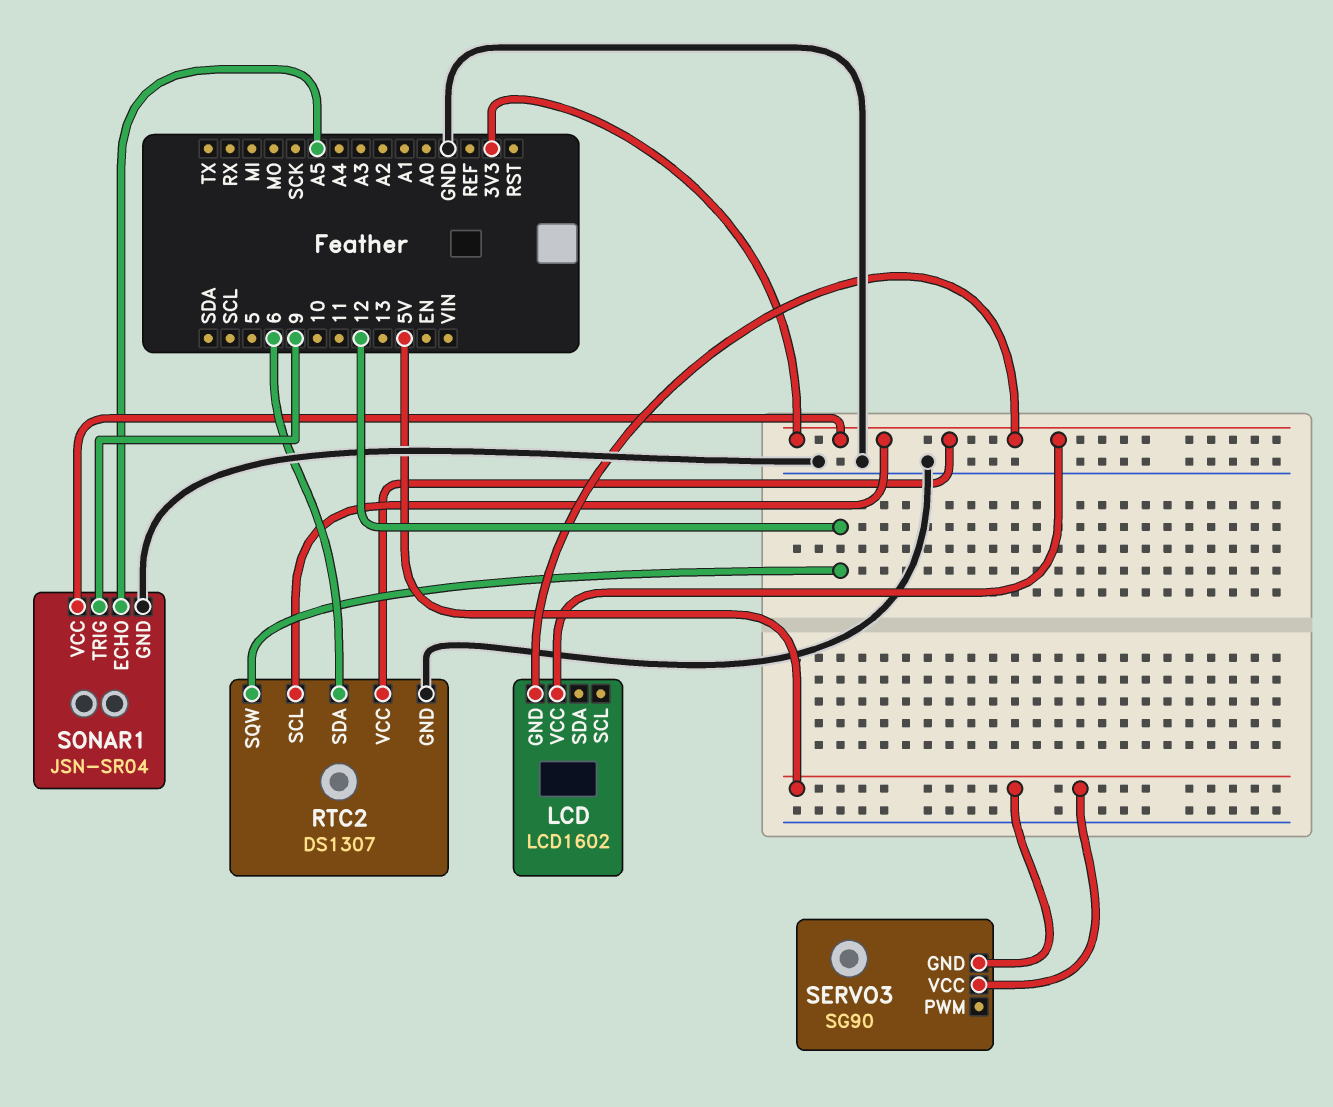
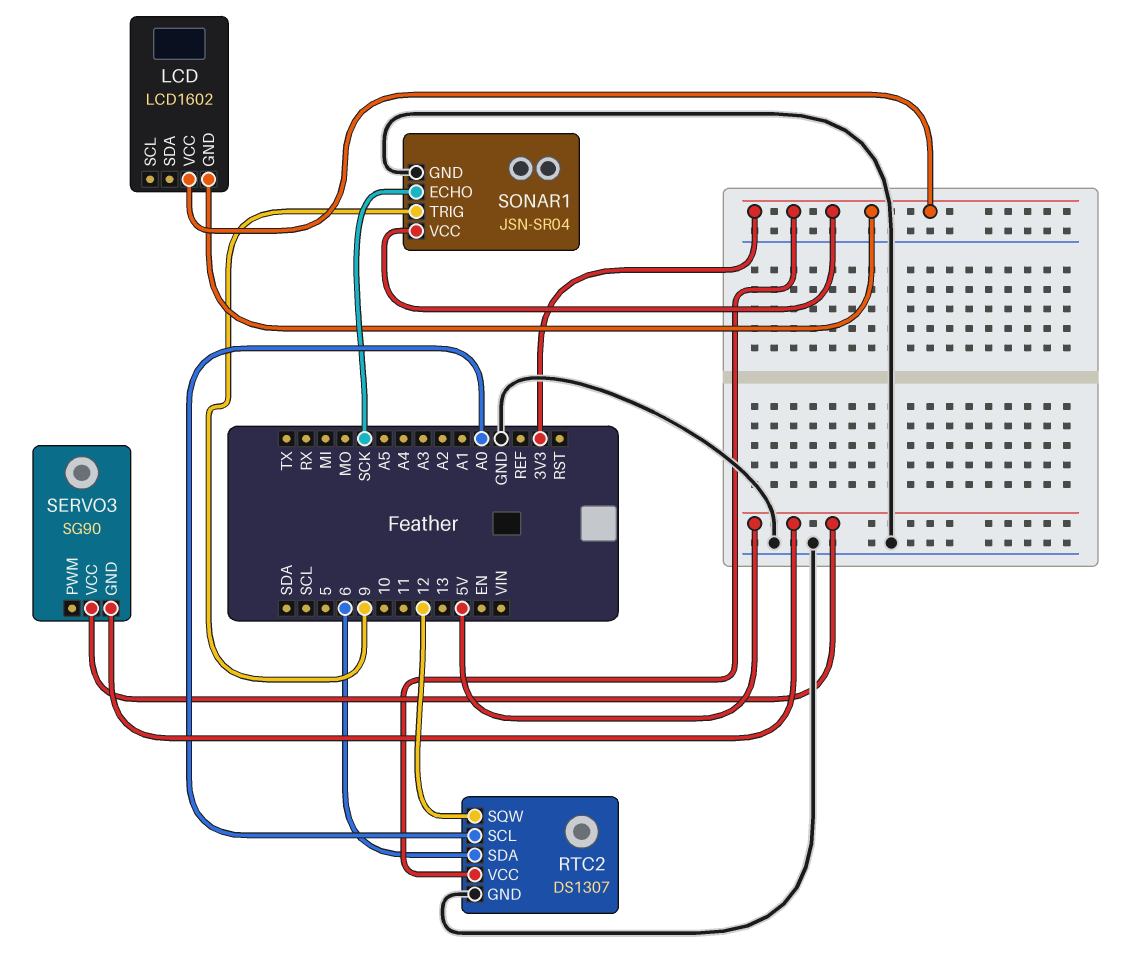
RTC2 pin SCL: 3V3 -> A0
SONAR1 pin ECHO: A5 -> SCK

